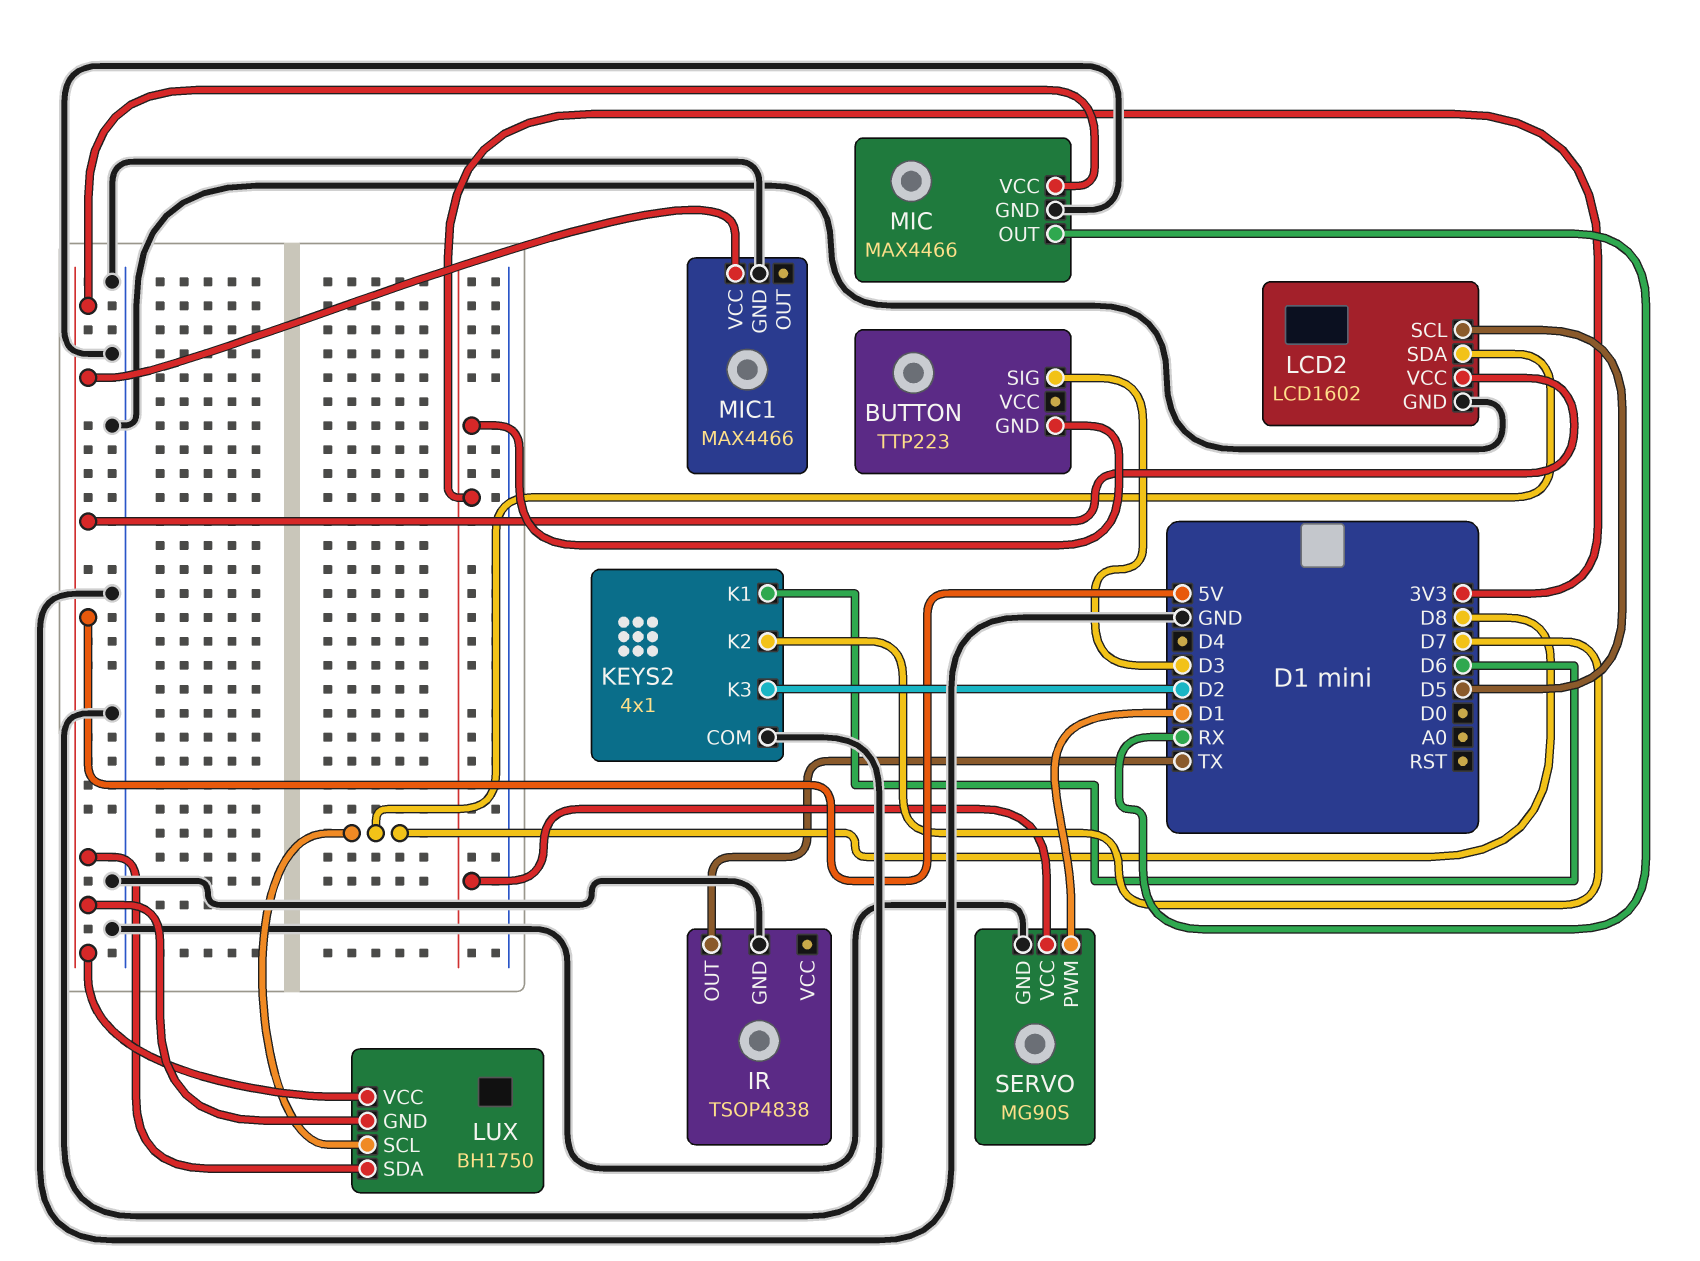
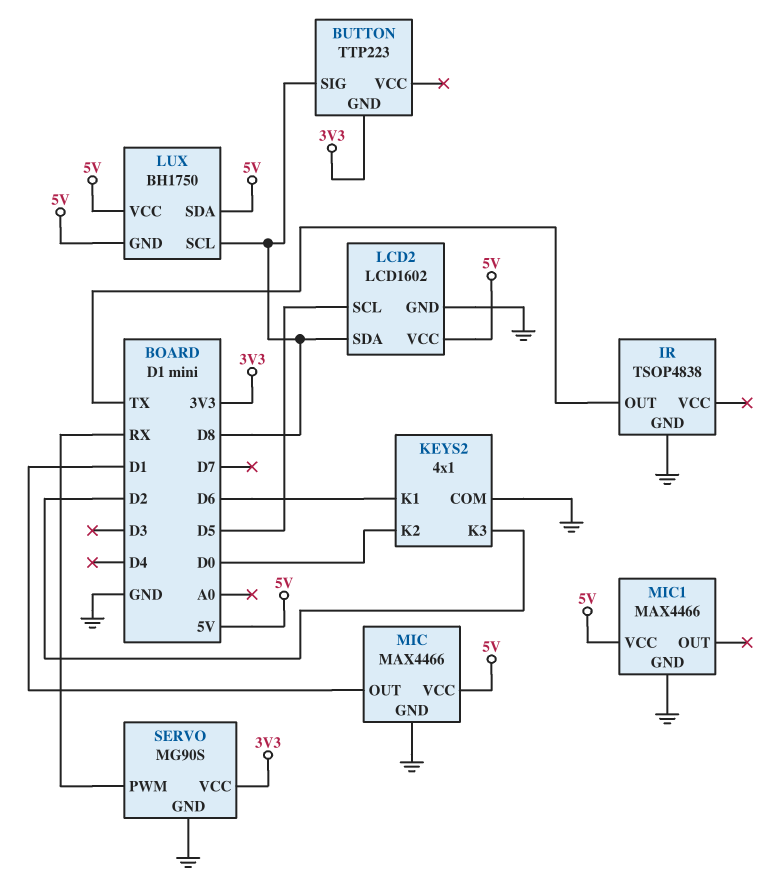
BUTTON pin SIG: D3 -> D8
KEYS2 pin K2: D7 -> D0
MIC pin OUT: RX -> D1
SERVO pin PWM: D1 -> RX

